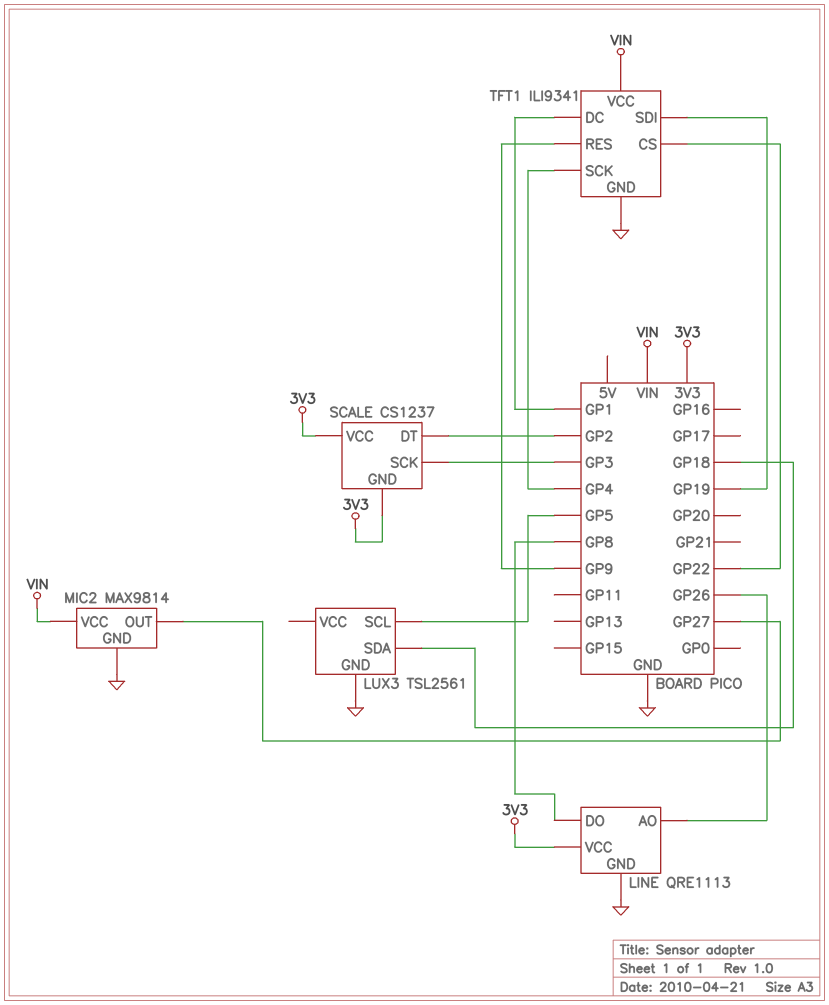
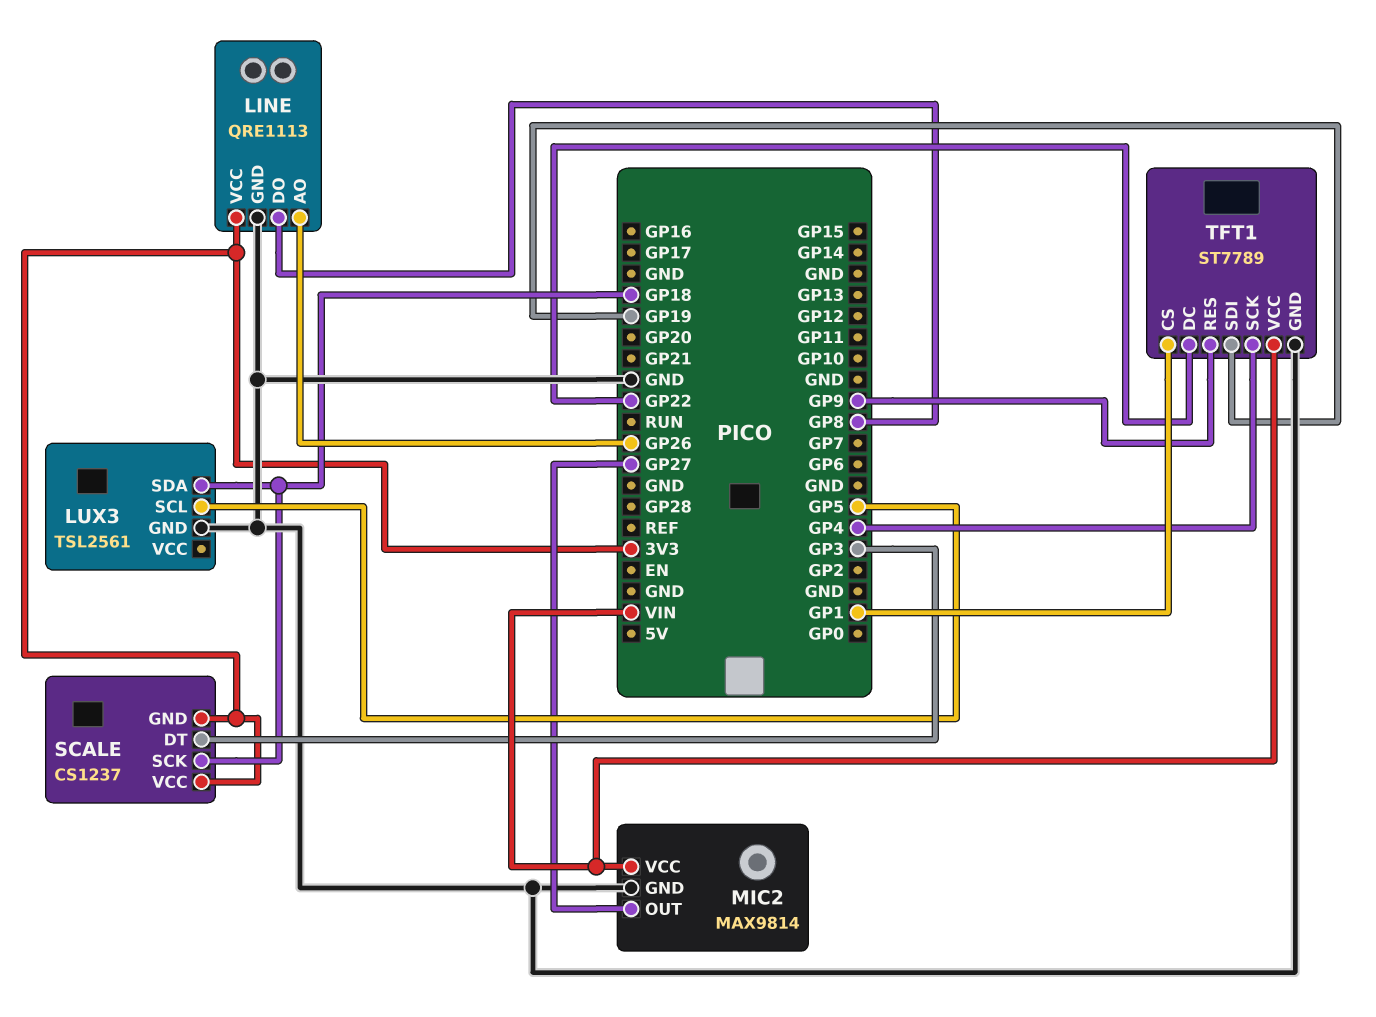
SCALE pin DT: GP2 -> GP3
SCALE pin SCK: GP3 -> GP18
TFT1: ILI9341 -> ST7789
TFT1 pin CS: GP22 -> GP1
TFT1 pin DC: GP1 -> GP22

